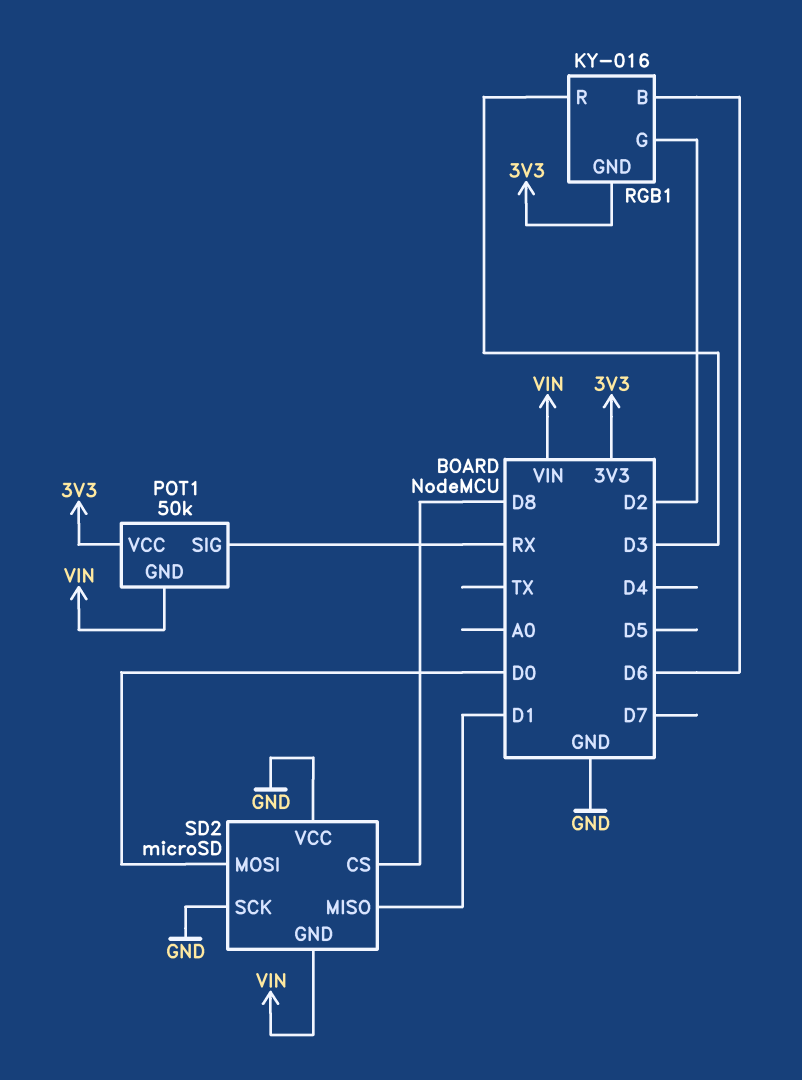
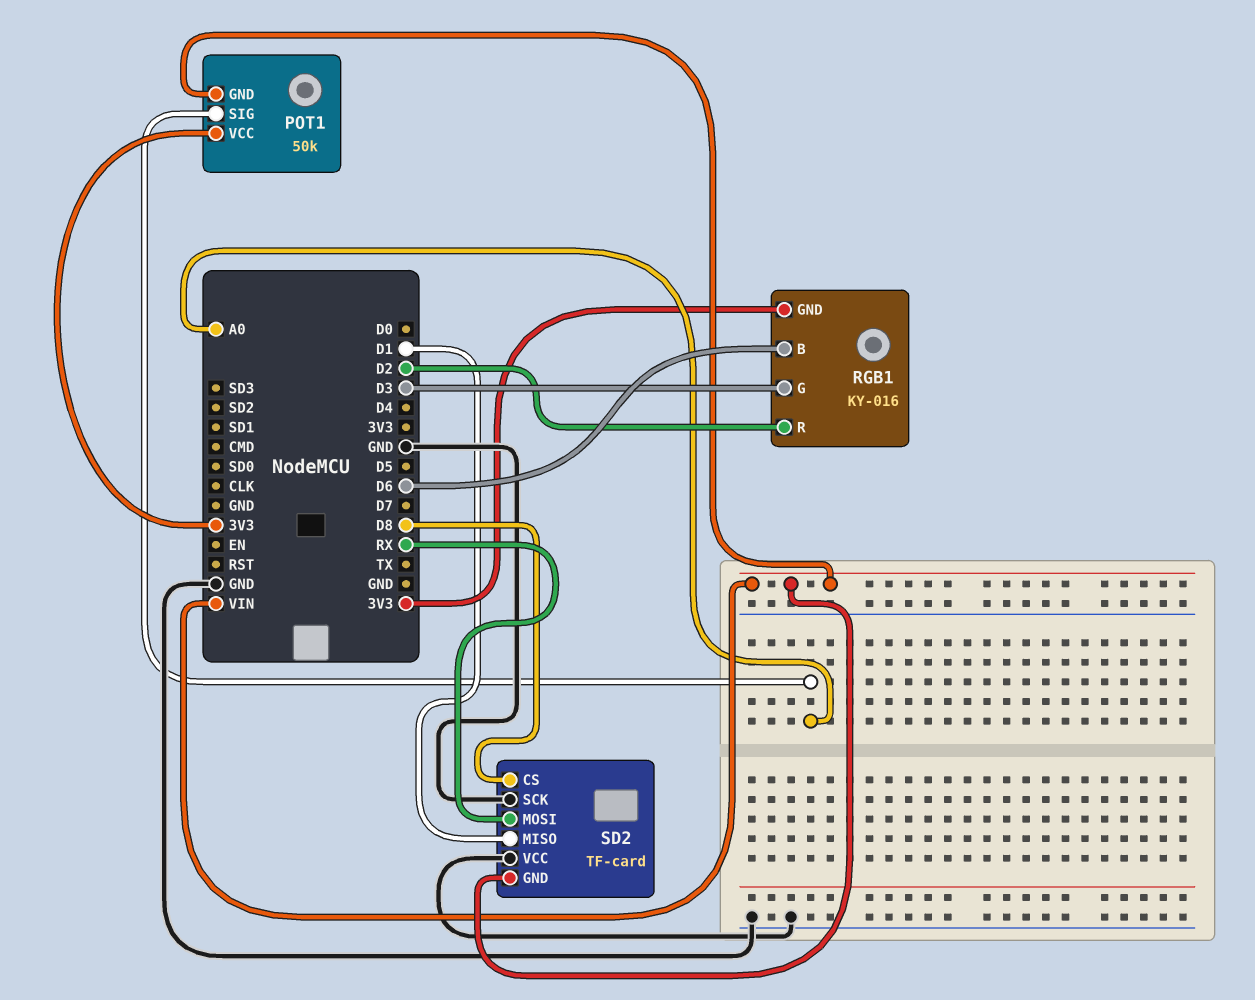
POT1 pin SIG: RX -> A0
RGB1 pin G: D2 -> D3
RGB1 pin R: D3 -> D2
SD2: microSD -> TF-card
SD2 pin MOSI: D0 -> RX

